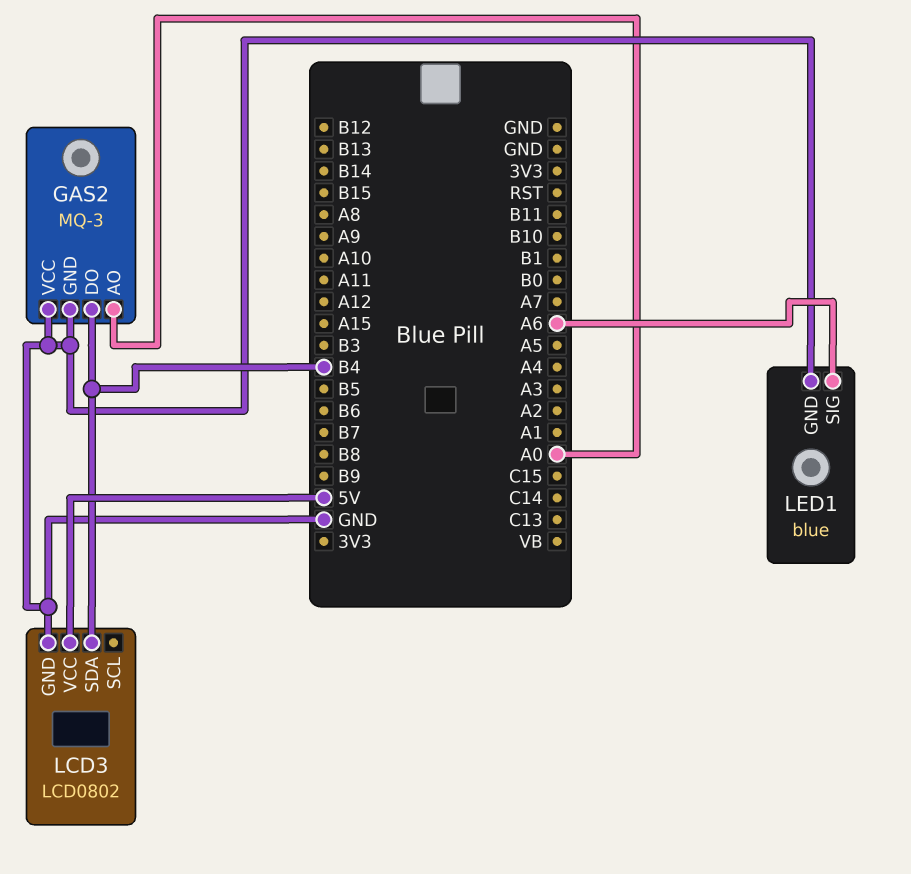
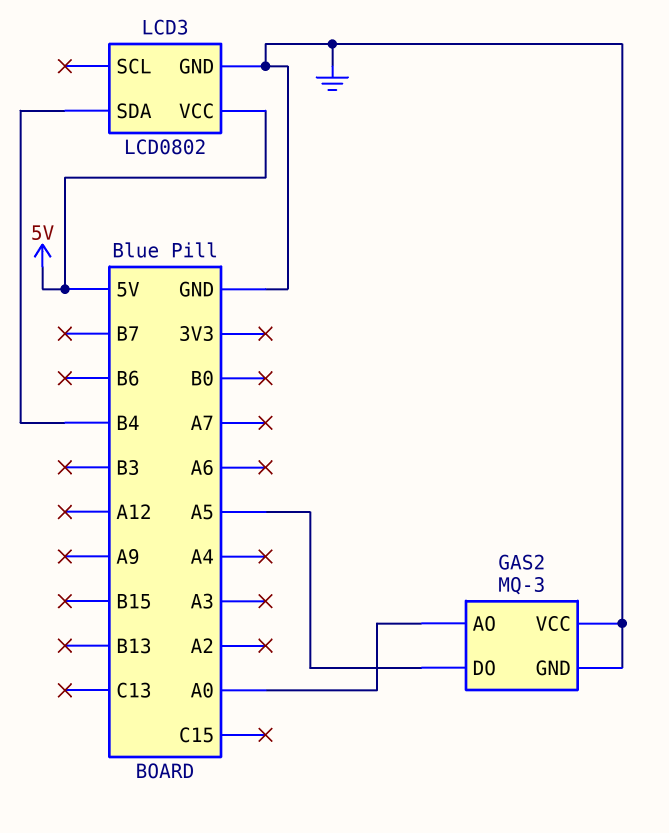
GAS2 pin DO: B4 -> A5
LED1: blue -> none
LED1 pin GND: GND -> none
LED1 pin SIG: A6 -> none

